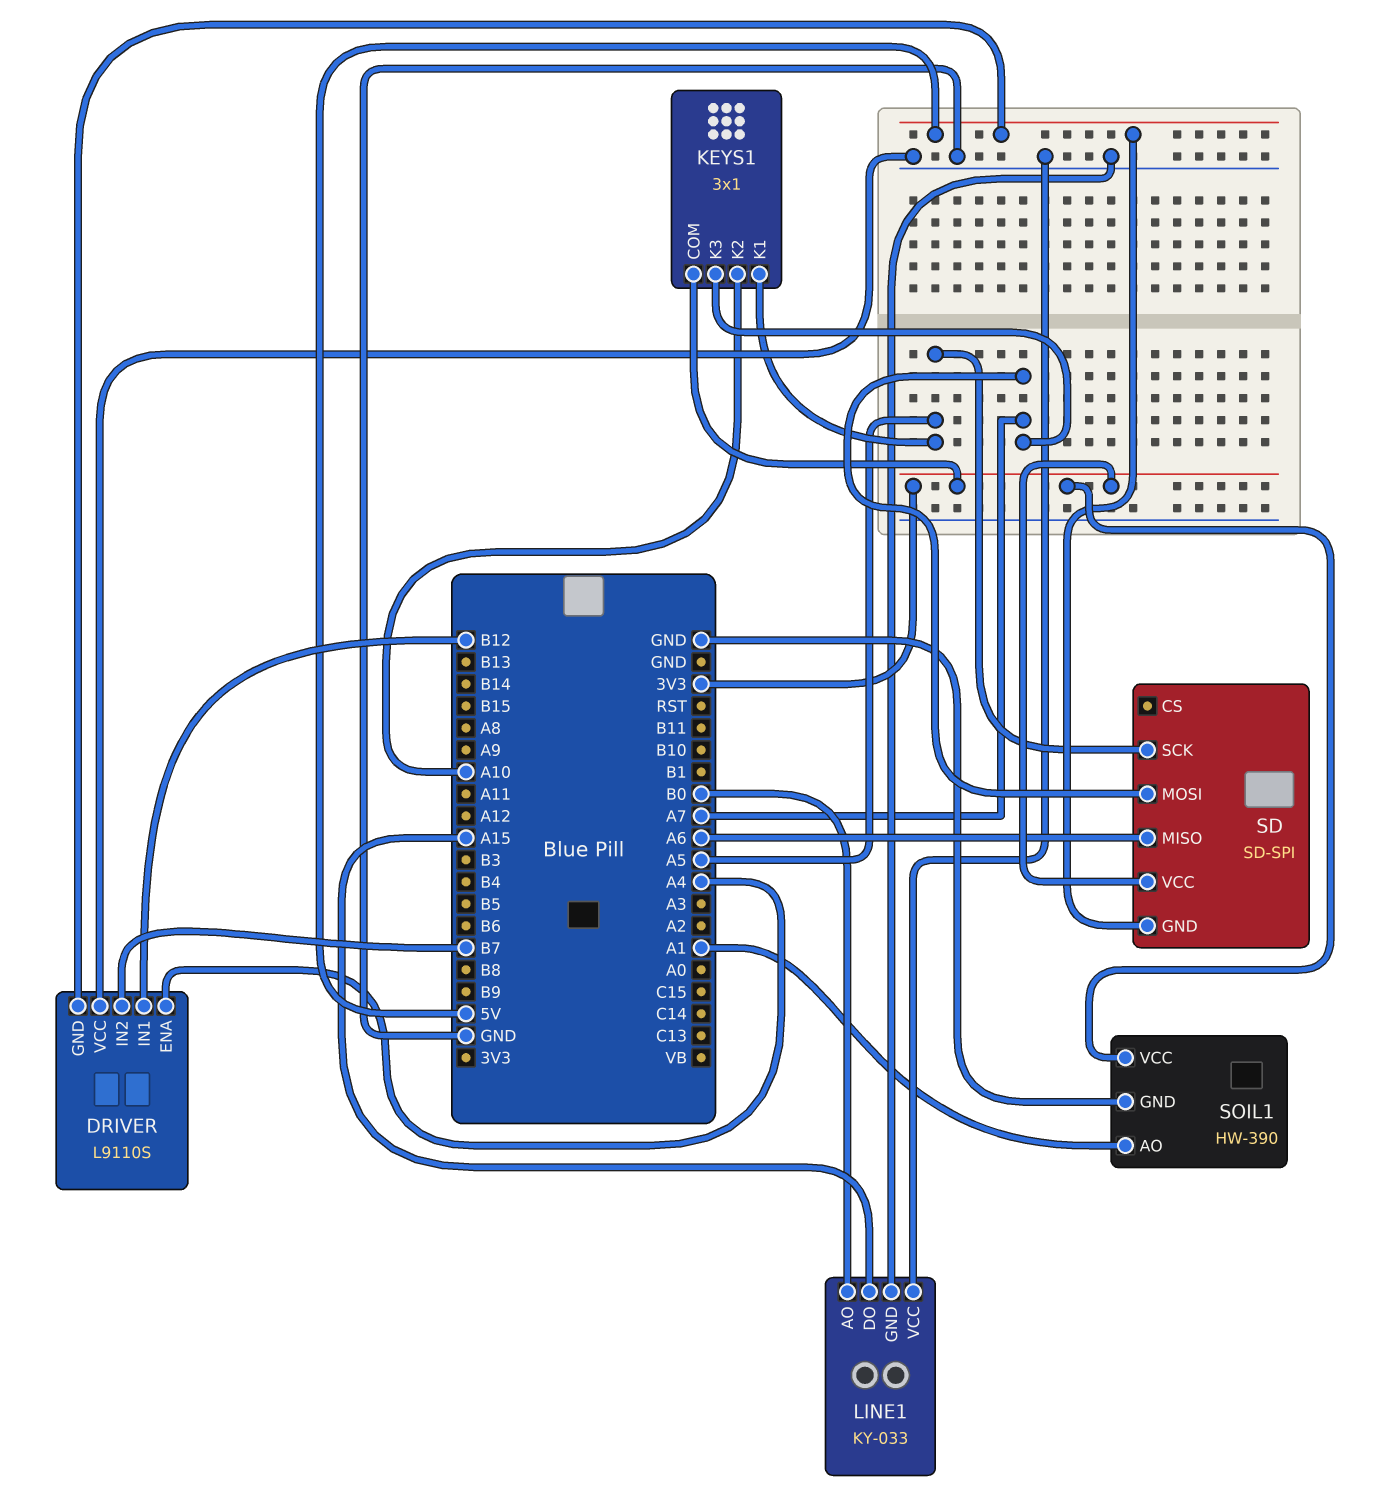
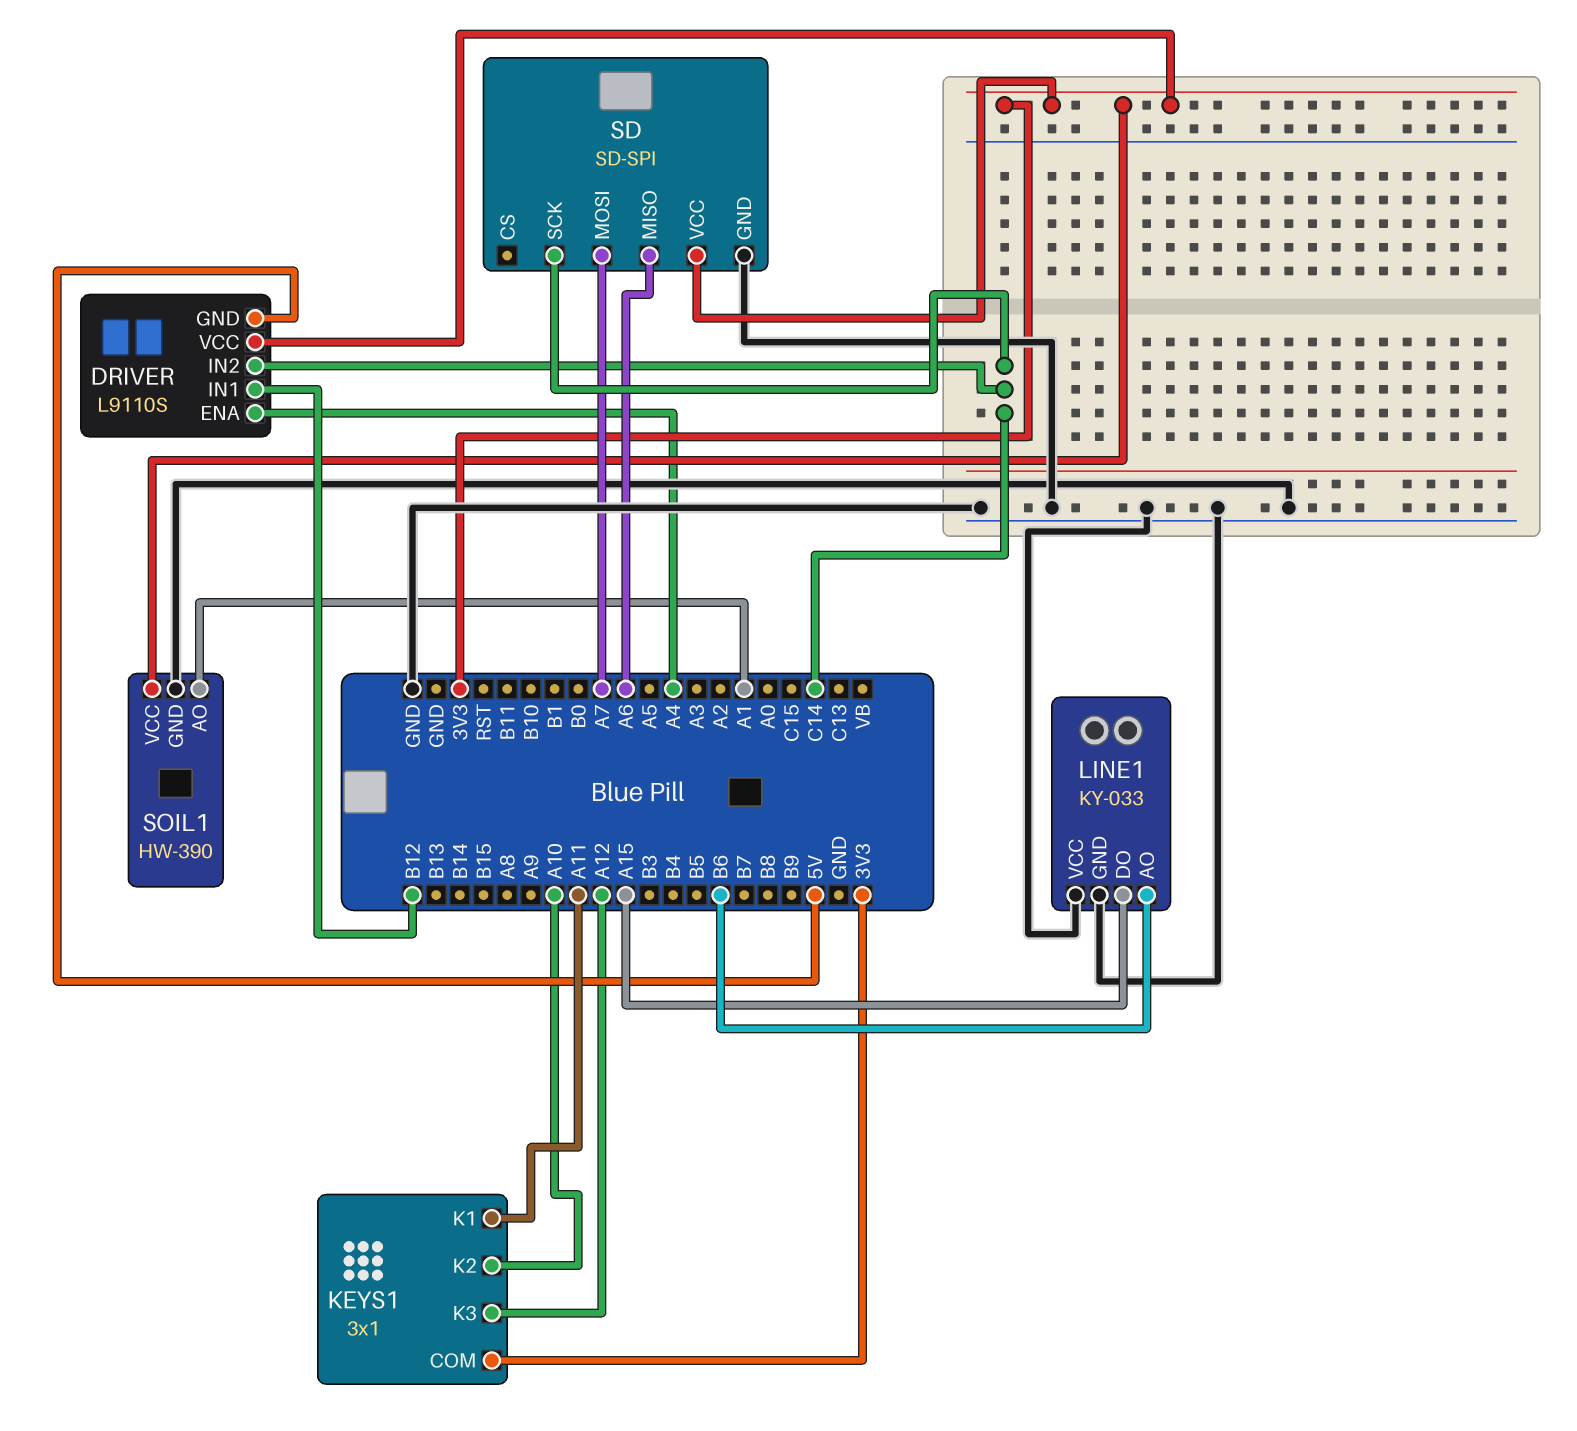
DRIVER pin IN2: B7 -> C14
DRIVER pin VCC: GND -> 3V3
KEYS1 pin K1: A5 -> A11
KEYS1 pin K3: A7 -> A12
LINE1 pin AO: B0 -> B6
SD pin GND: 5V -> GND
SD pin SCK: A5 -> C14

